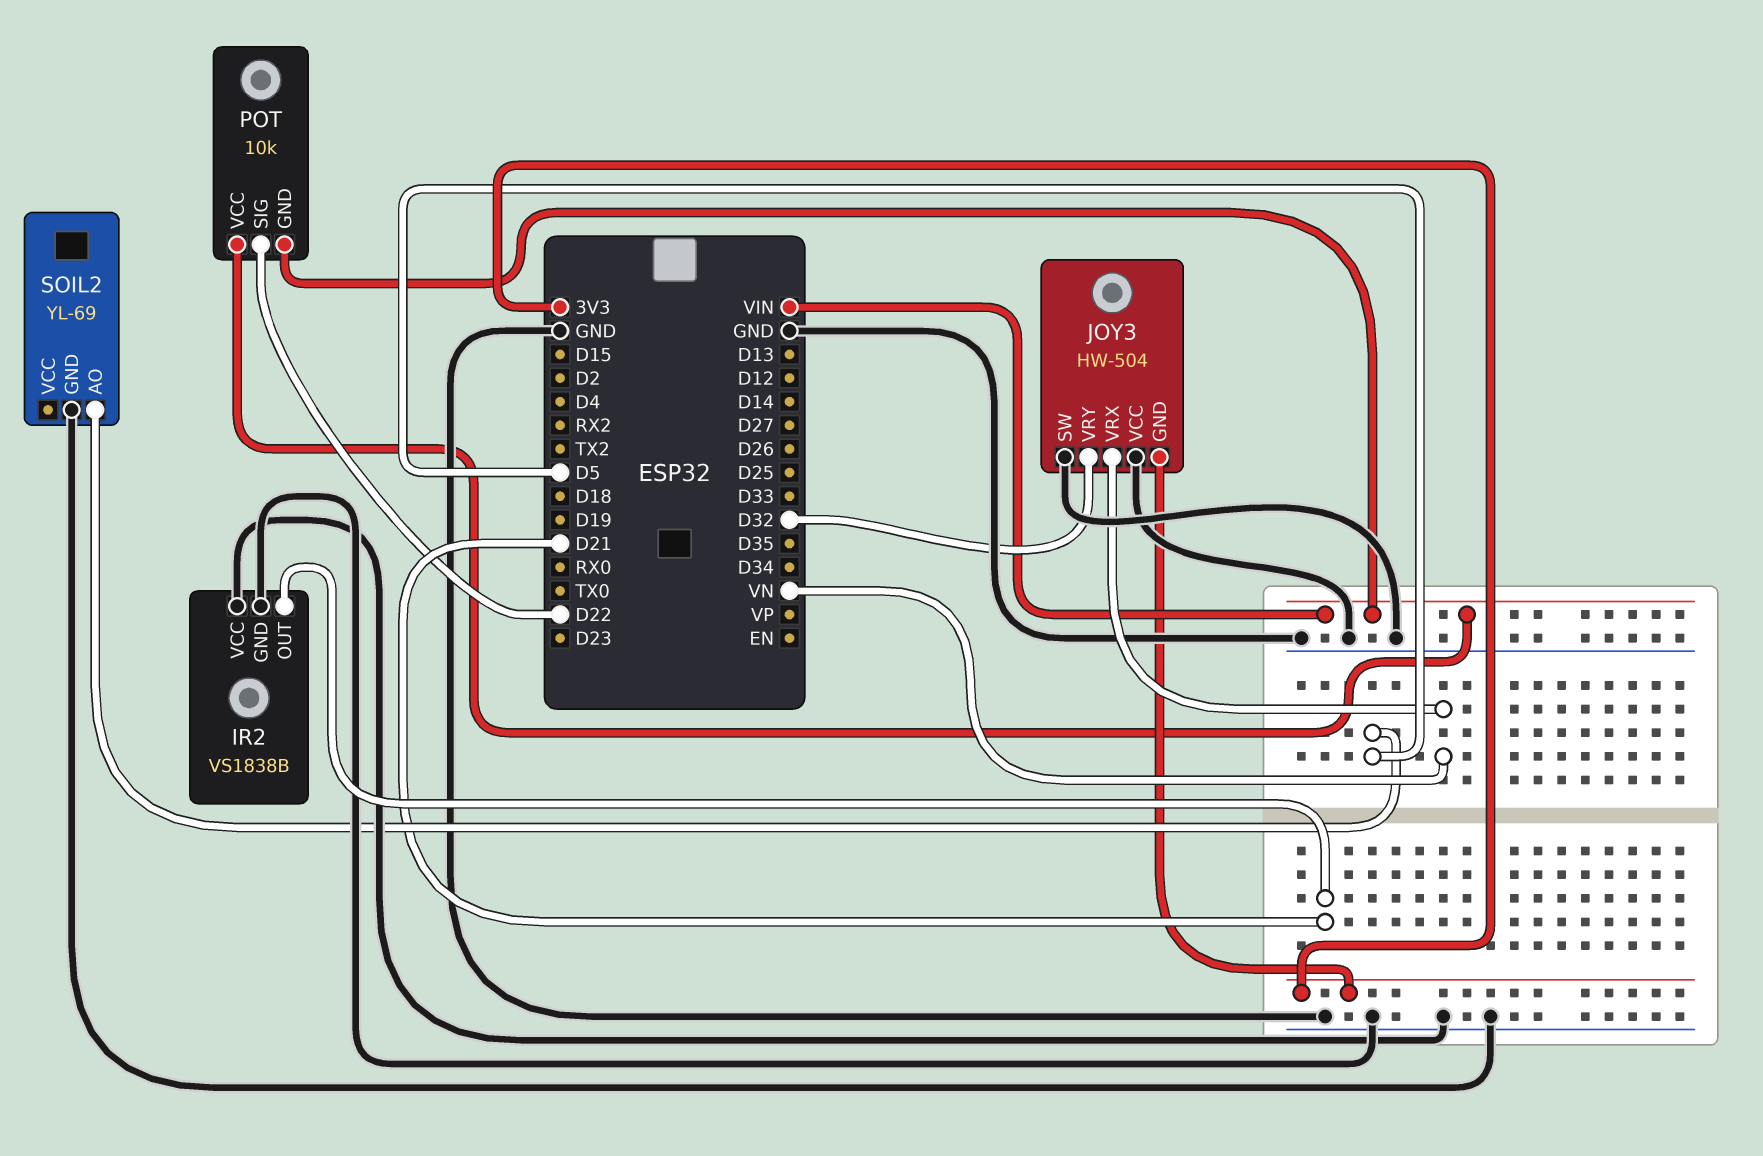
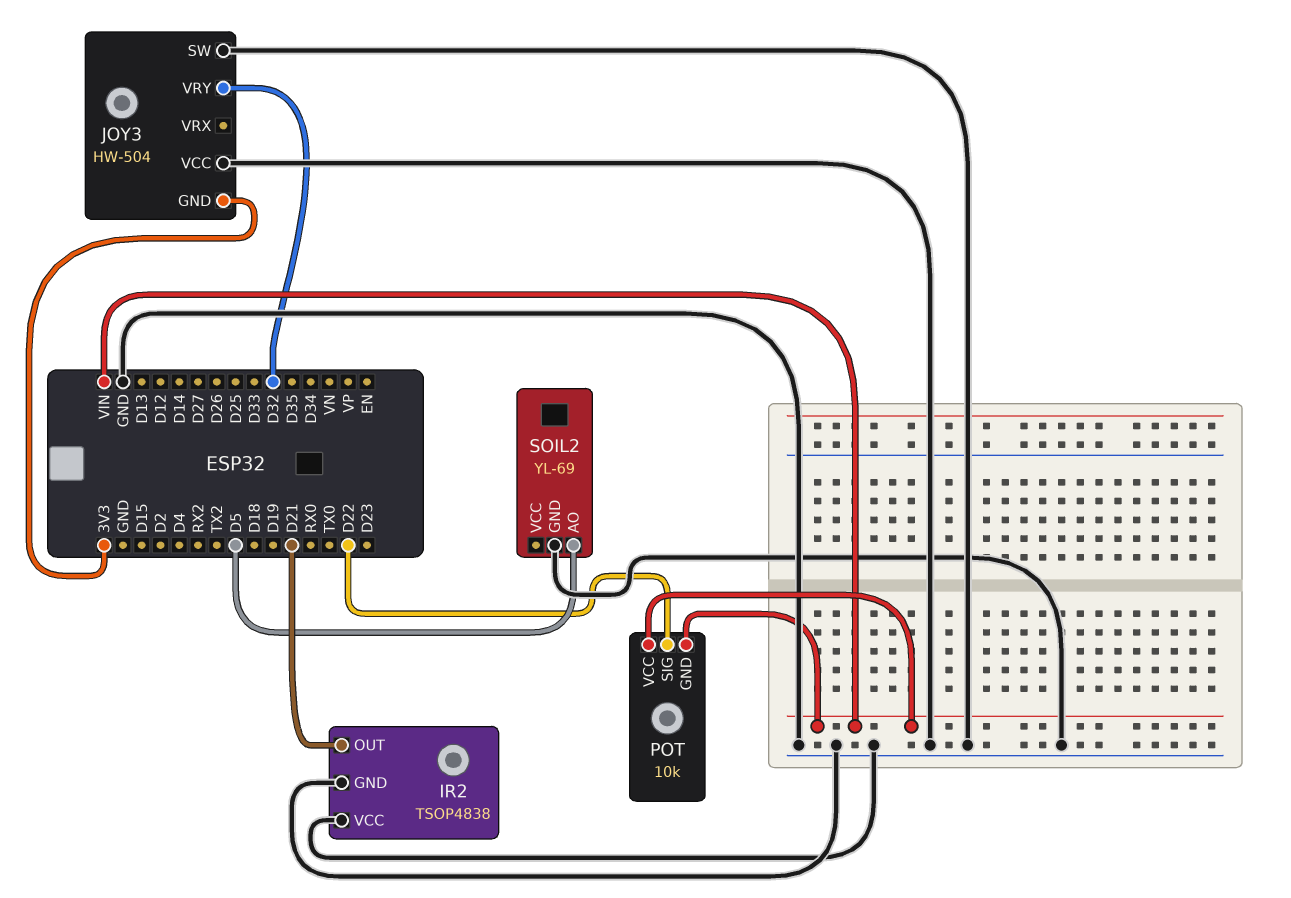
IR2: VS1838B -> TSOP4838
JOY3 pin VRX: VN -> none

